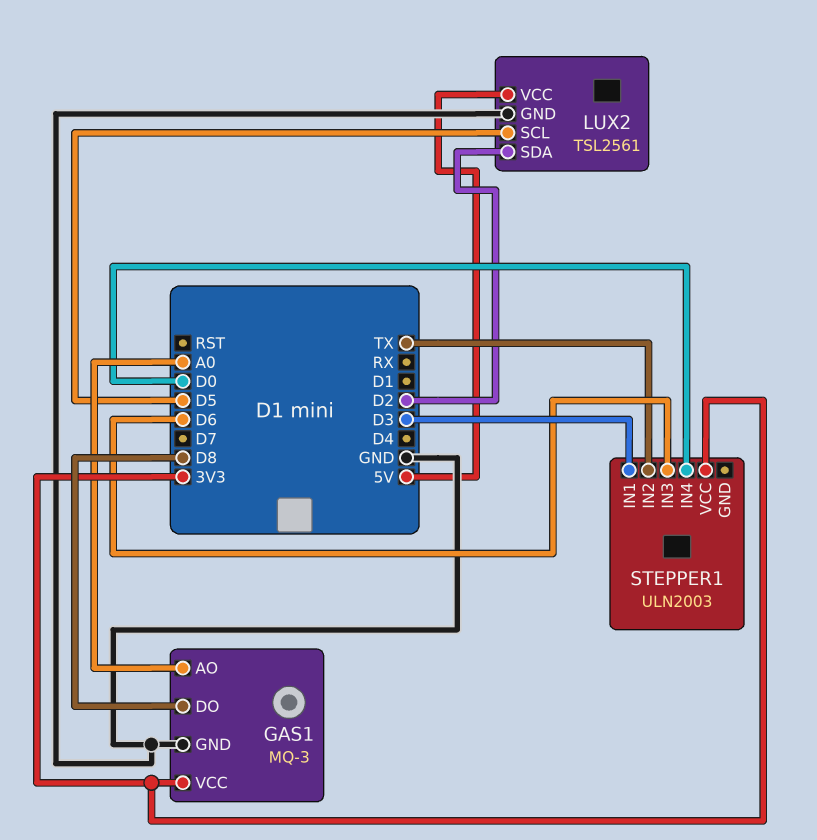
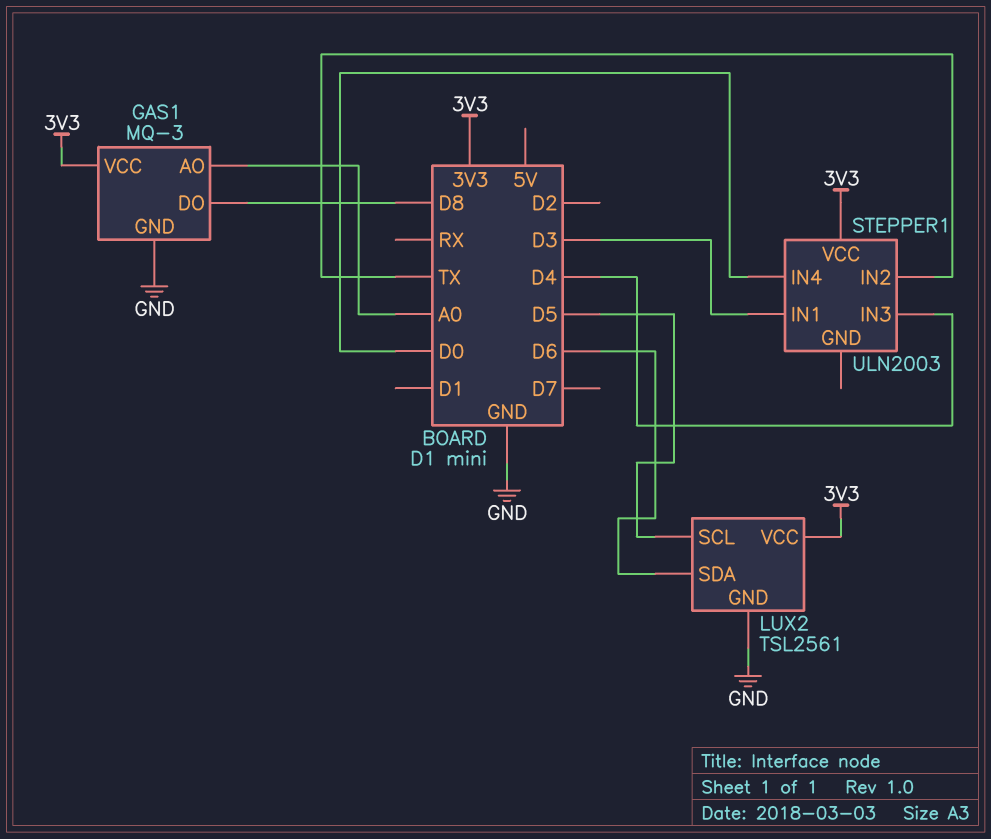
LUX2 pin SDA: D2 -> D6
LUX2 pin VCC: 5V -> 3V3
STEPPER1 pin IN3: D6 -> D4

